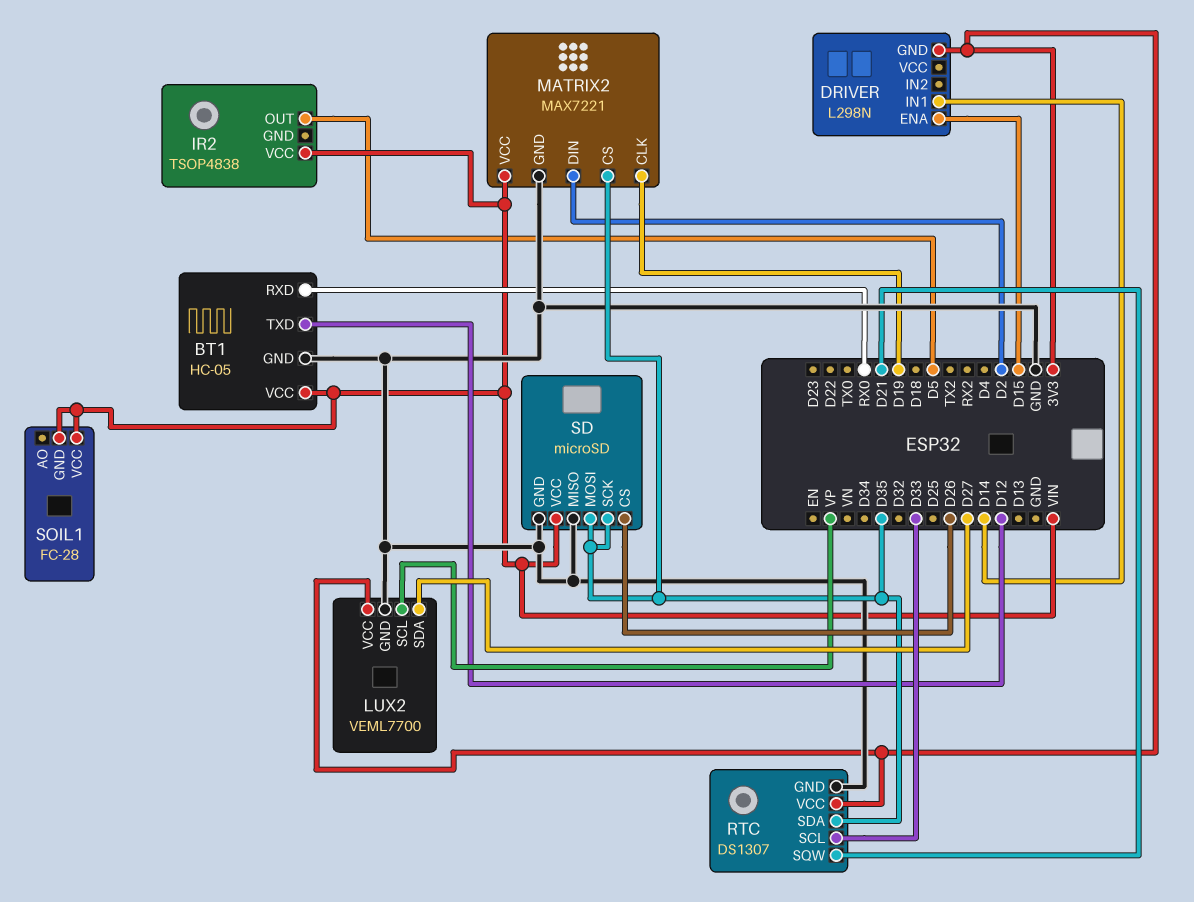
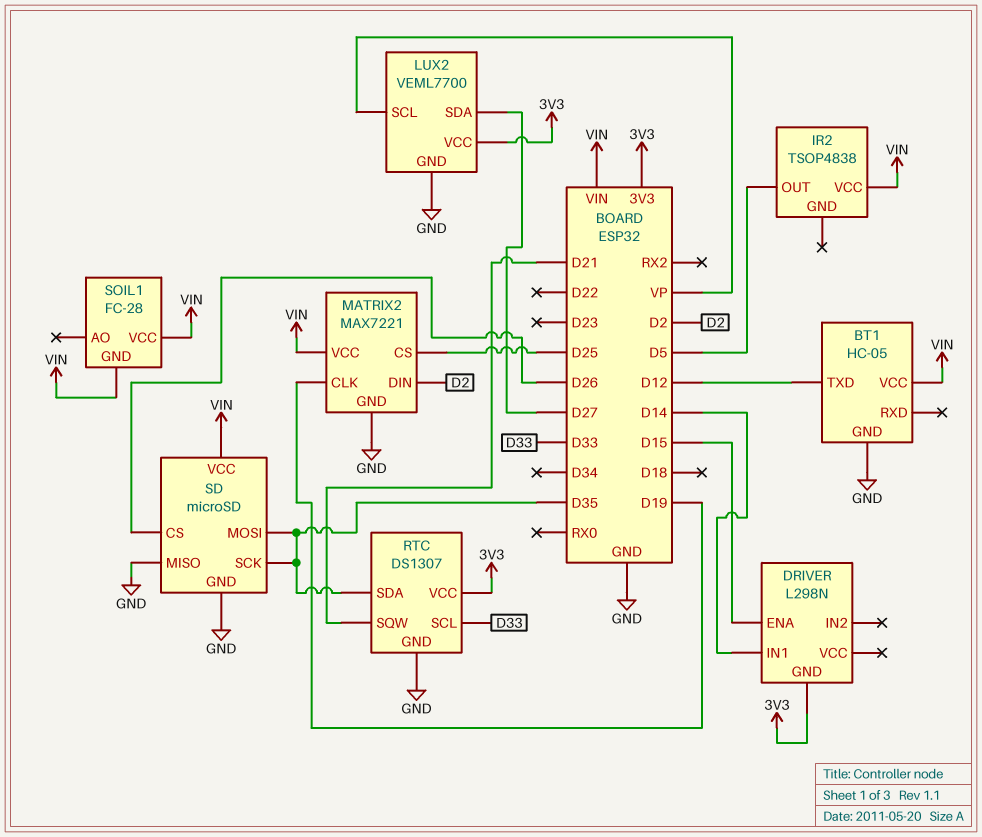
BT1 pin RXD: RX0 -> none
MATRIX2 pin CS: D35 -> D25

